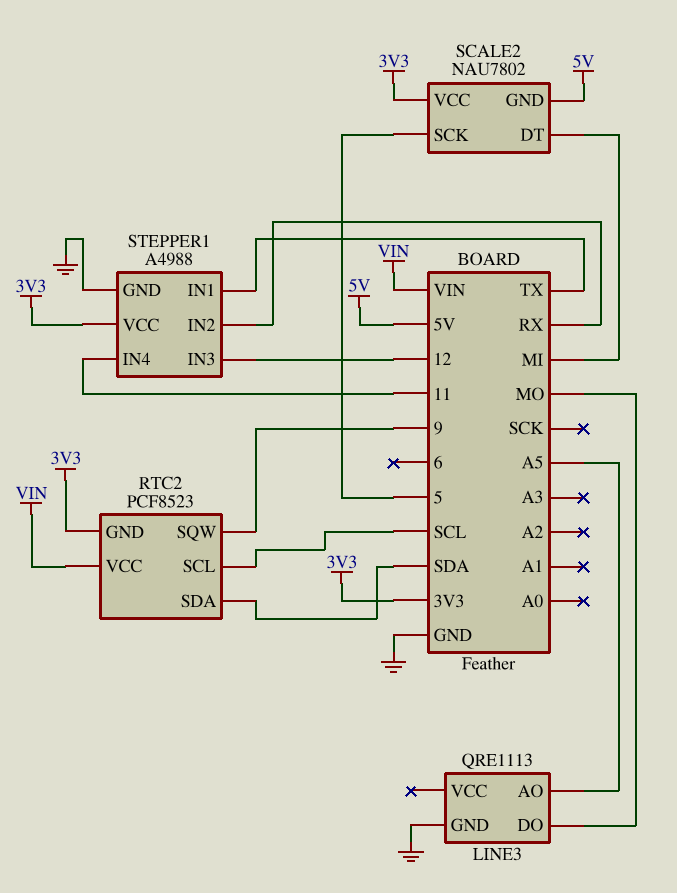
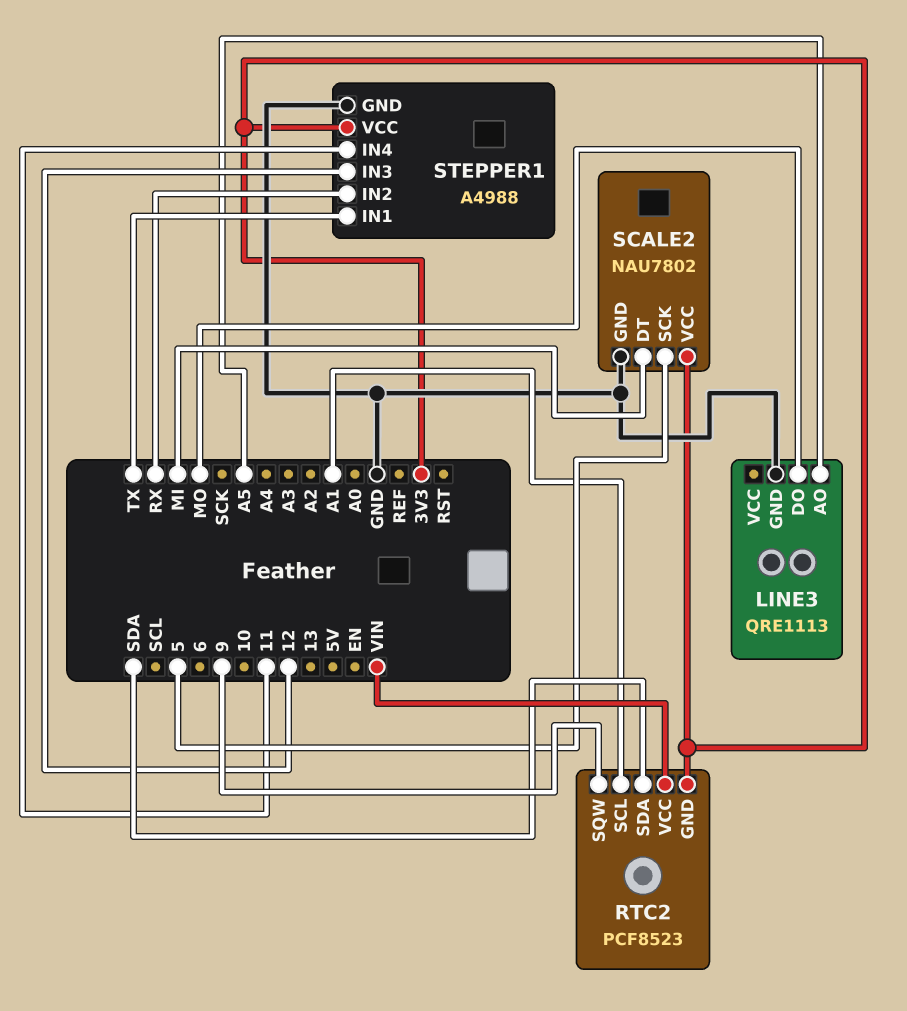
RTC2 pin SCL: SCL -> A1
SCALE2 pin GND: 5V -> GND

